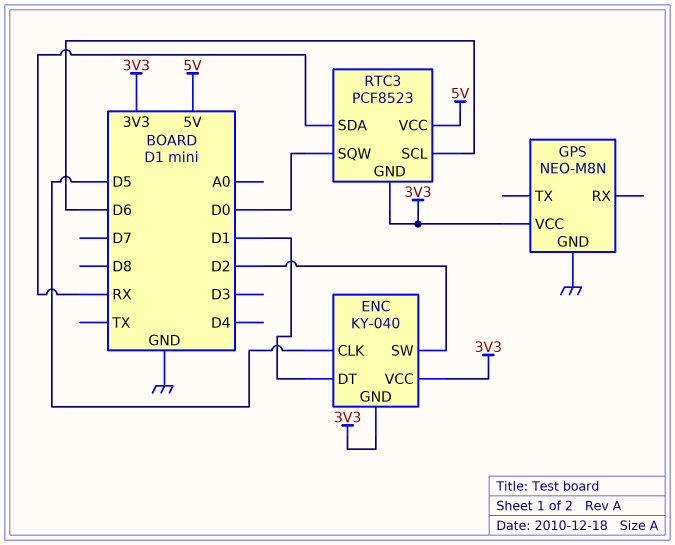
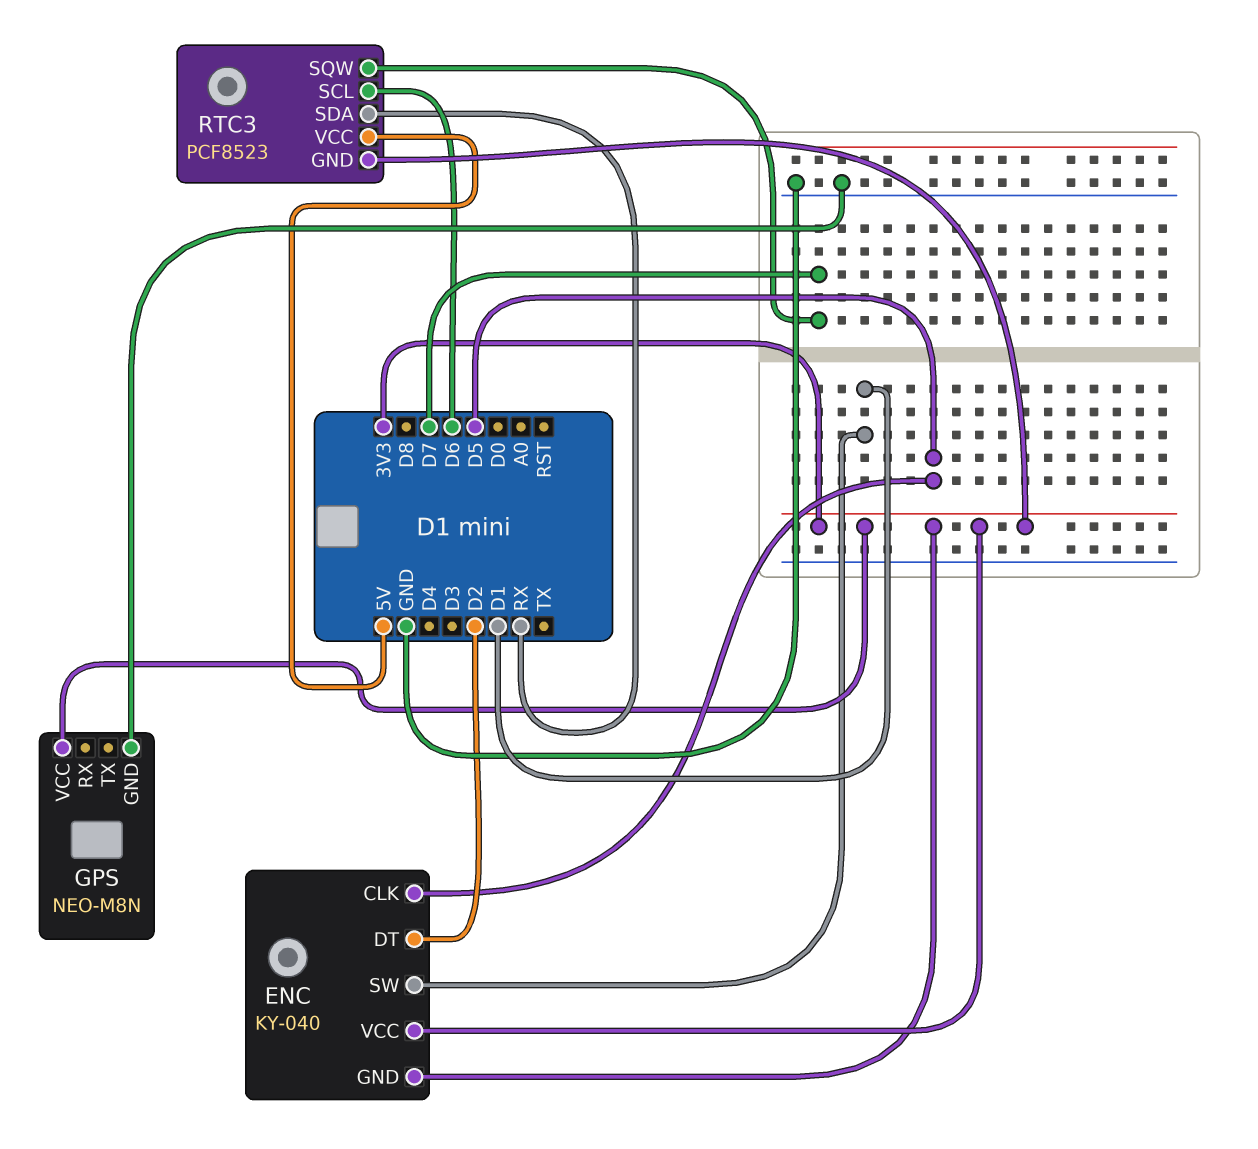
ENC pin DT: D1 -> D2
ENC pin SW: D2 -> D1
RTC3 pin SQW: D0 -> D7

